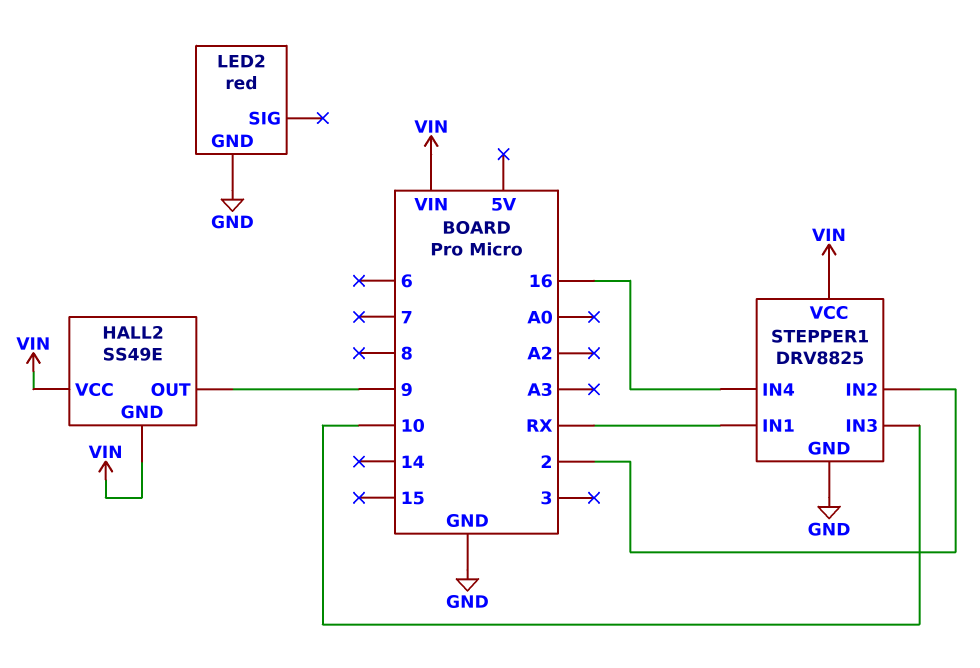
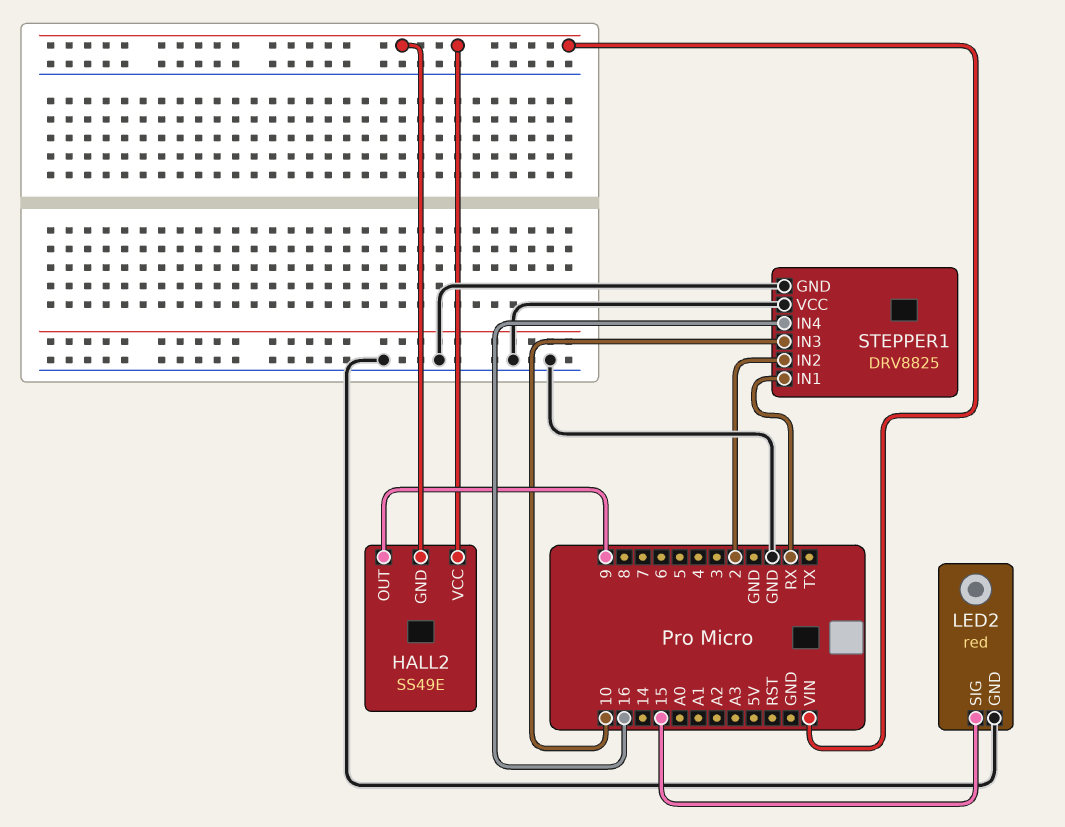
LED2 pin SIG: none -> 15
STEPPER1 pin VCC: VIN -> GND

